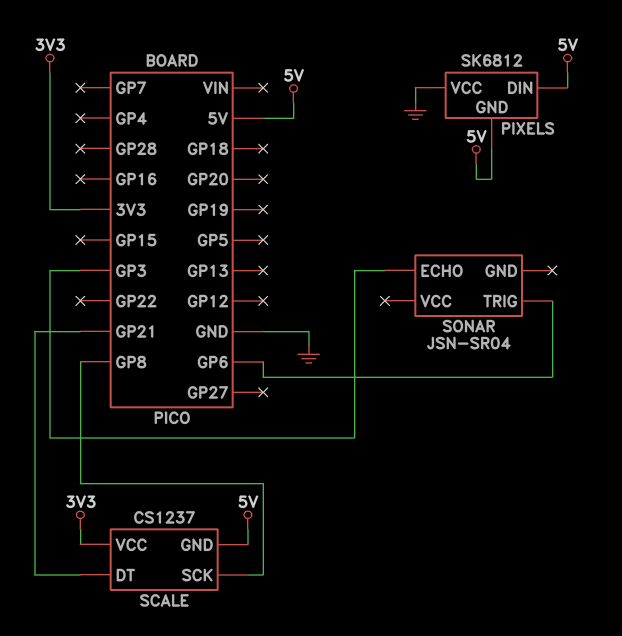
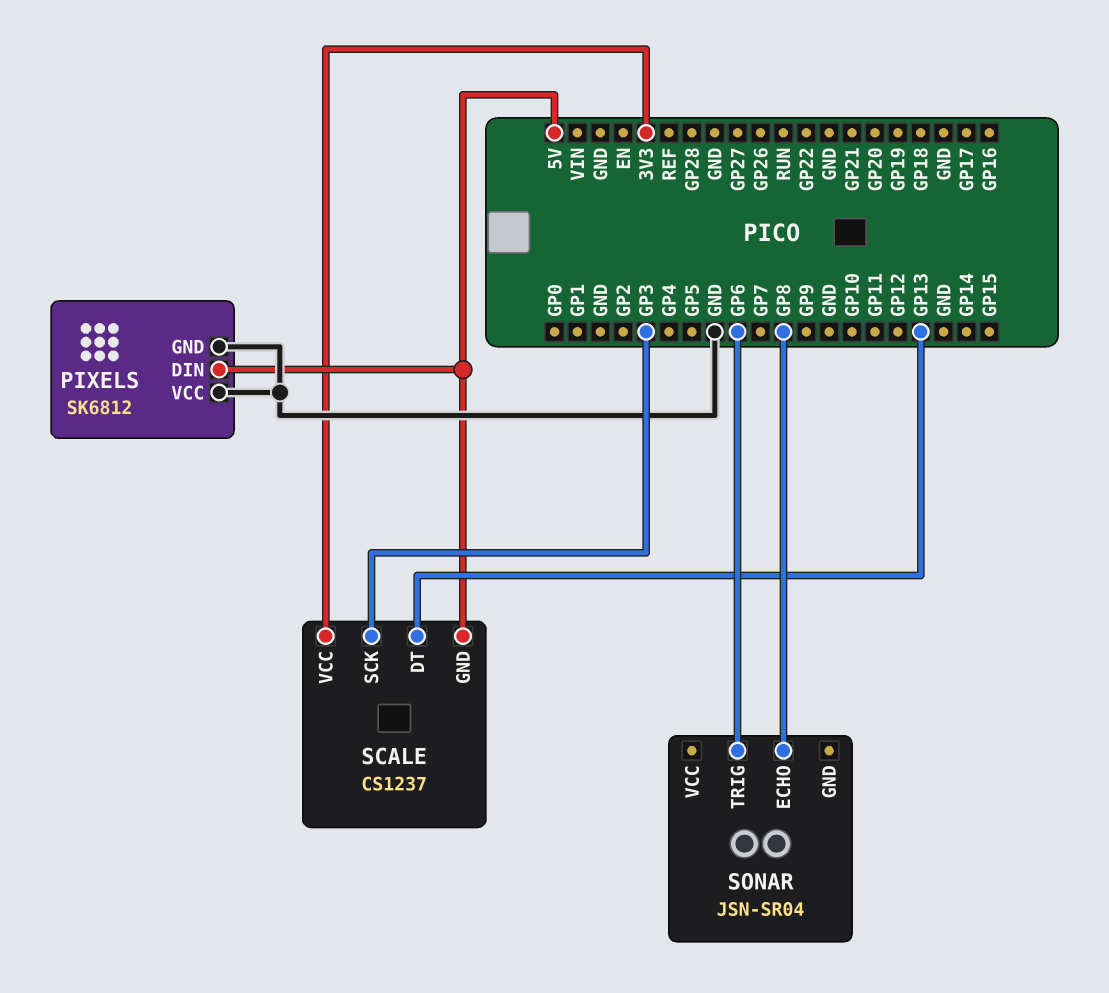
PIXELS pin GND: 5V -> GND
SCALE pin DT: GP21 -> GP13
SCALE pin SCK: GP8 -> GP3
SONAR pin ECHO: GP3 -> GP8

